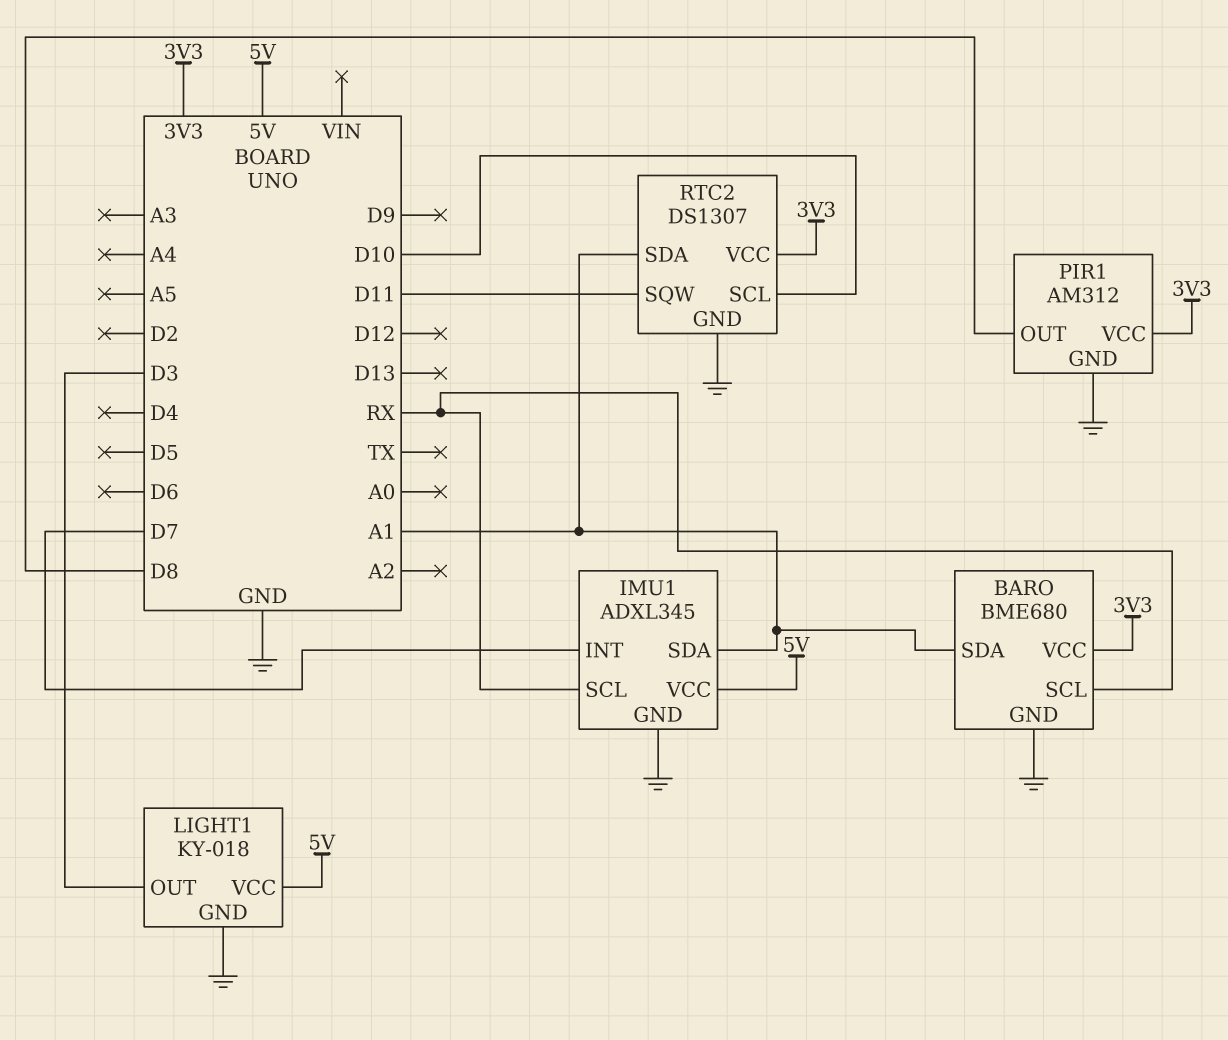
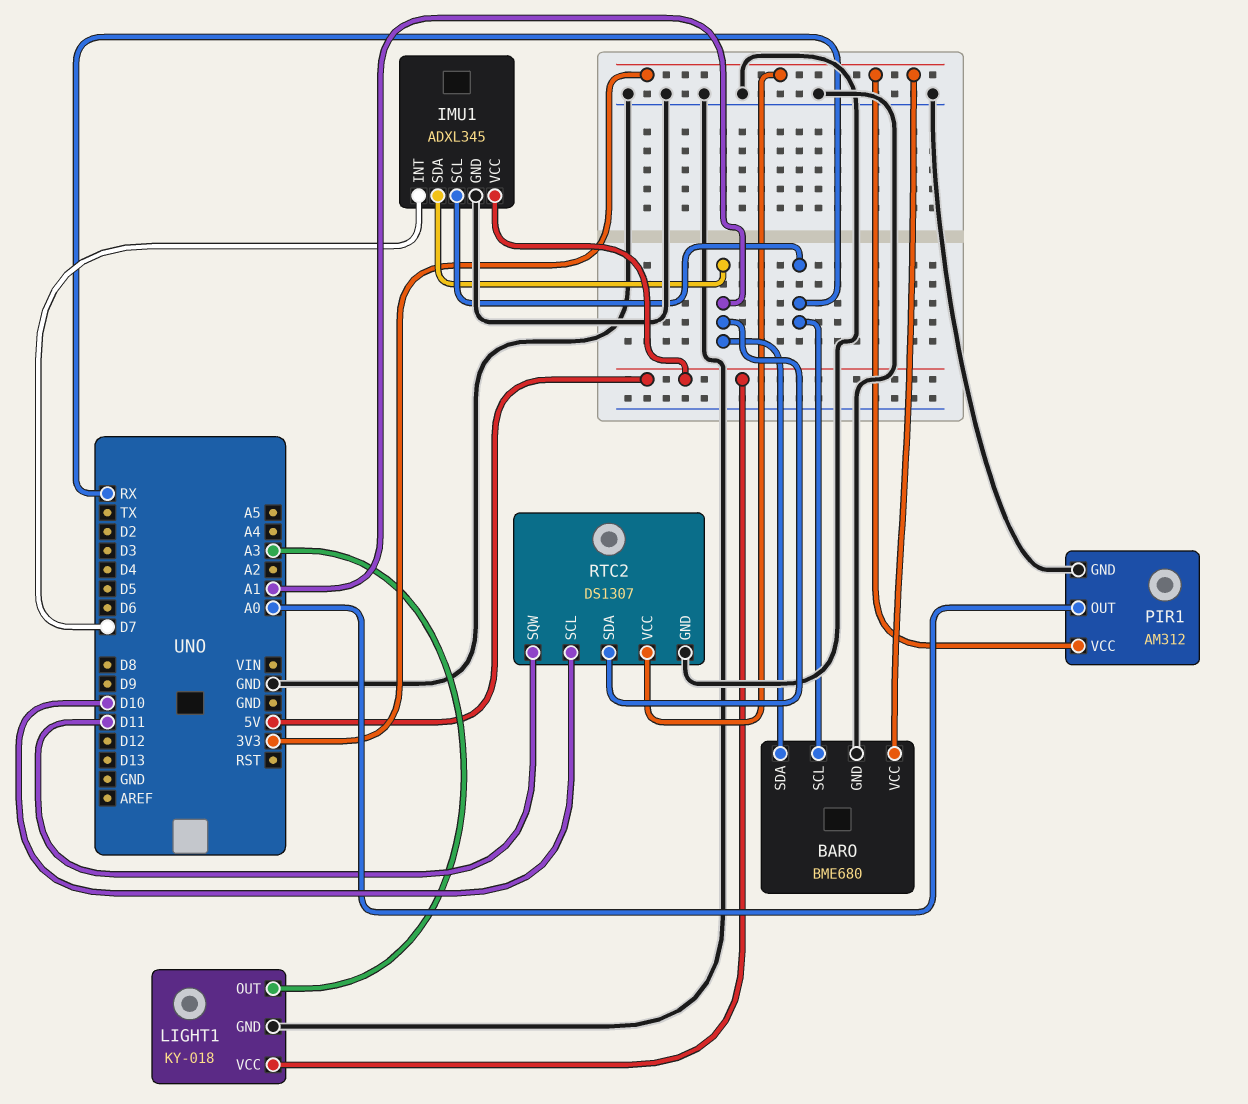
LIGHT1 pin OUT: D3 -> A3
PIR1 pin OUT: D8 -> A0

